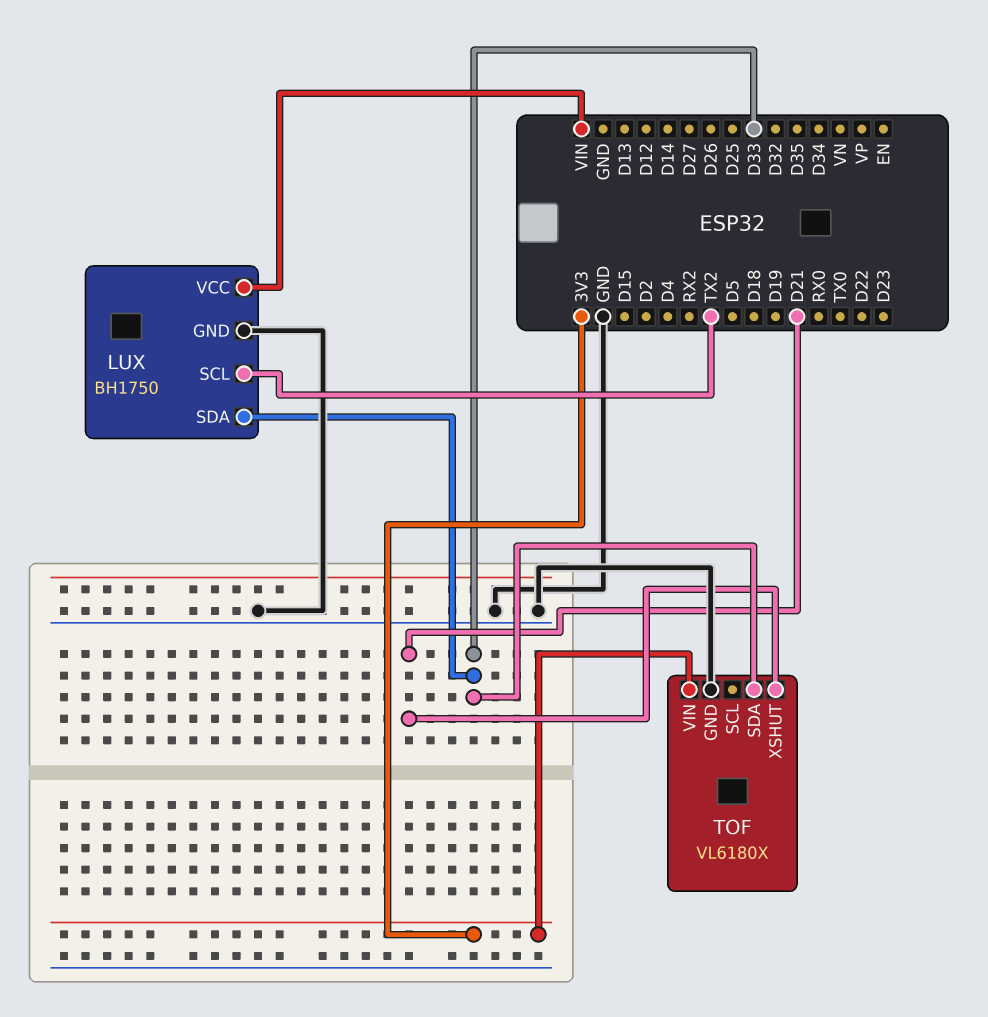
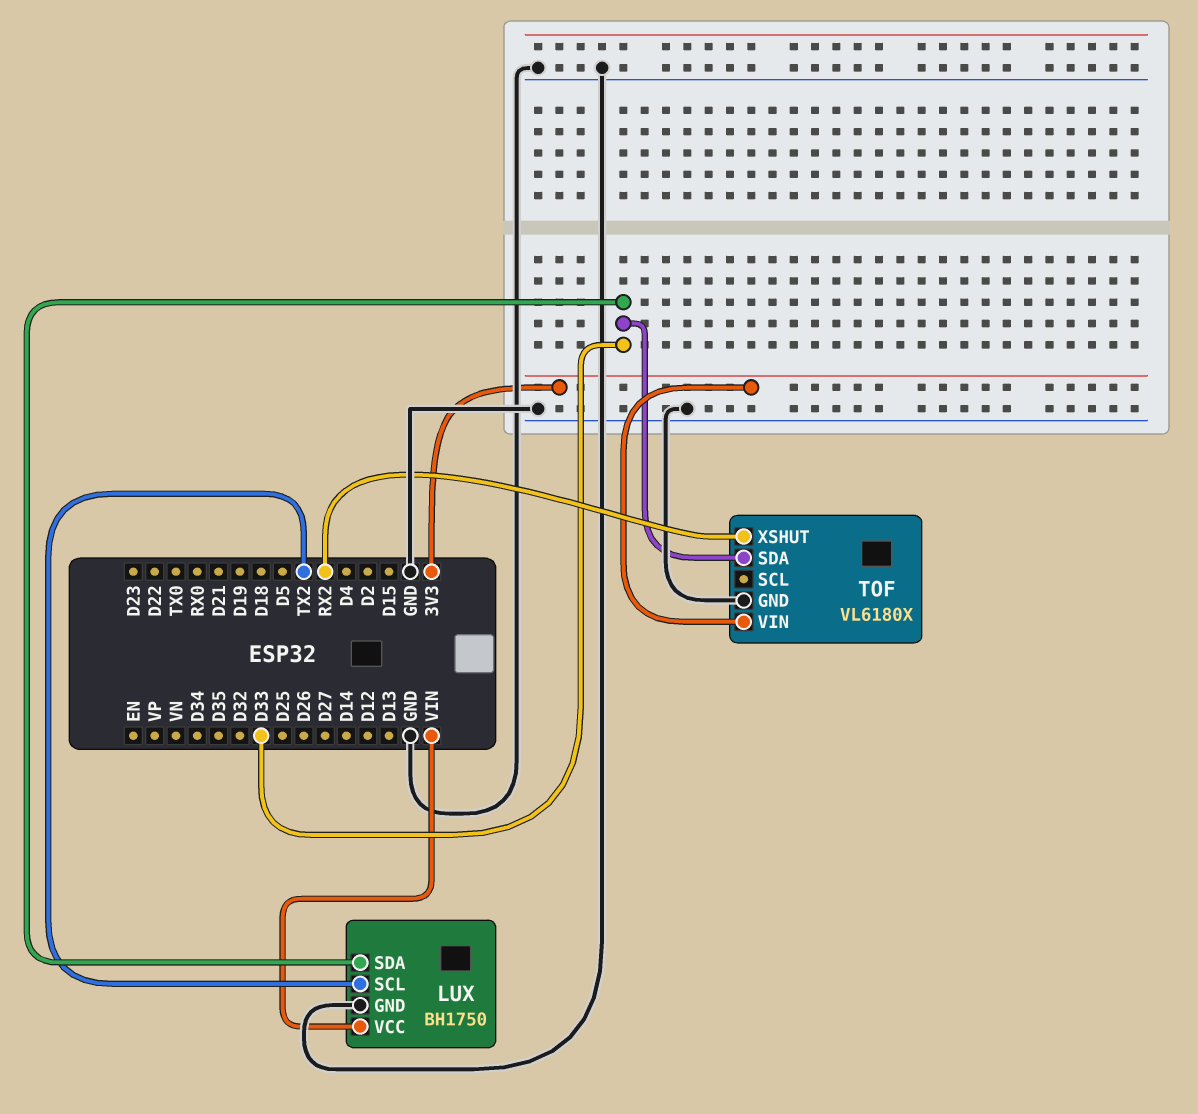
TOF pin XSHUT: D21 -> RX2

